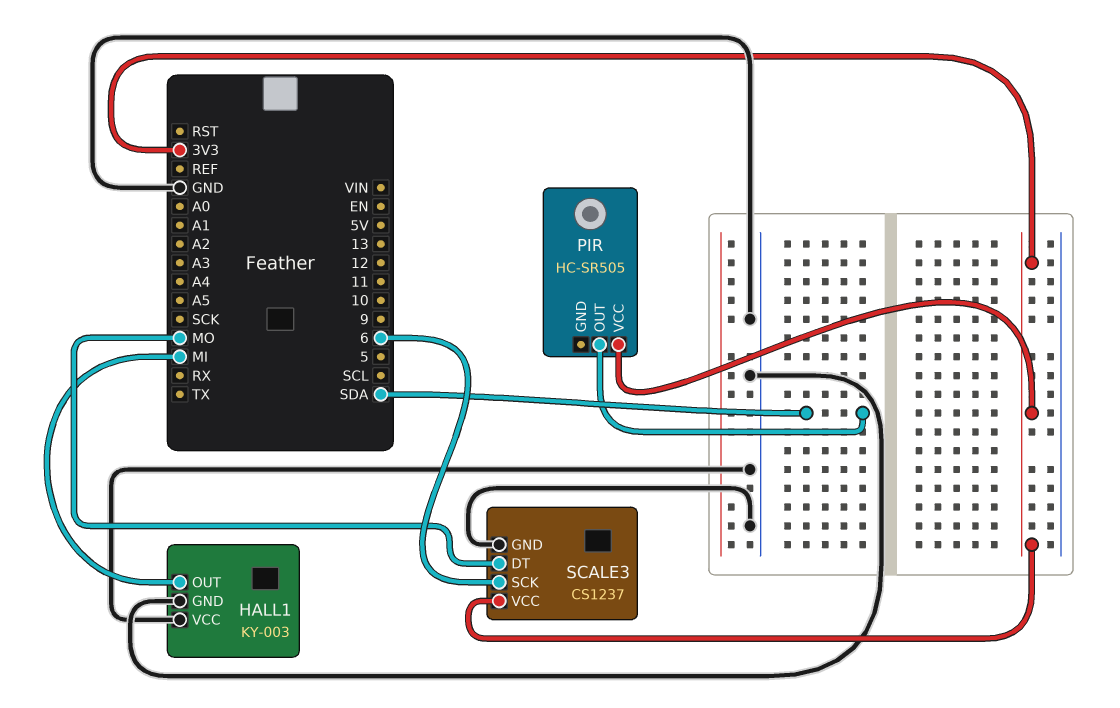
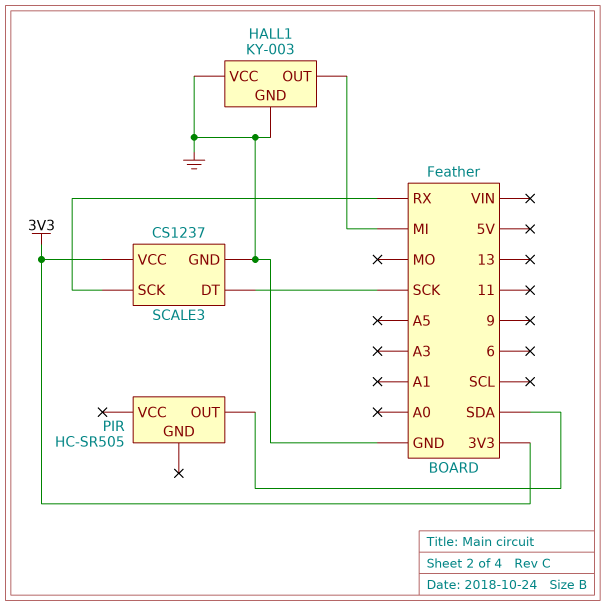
PIR pin VCC: 3V3 -> none
SCALE3 pin DT: MO -> SCK
SCALE3 pin SCK: 6 -> RX

